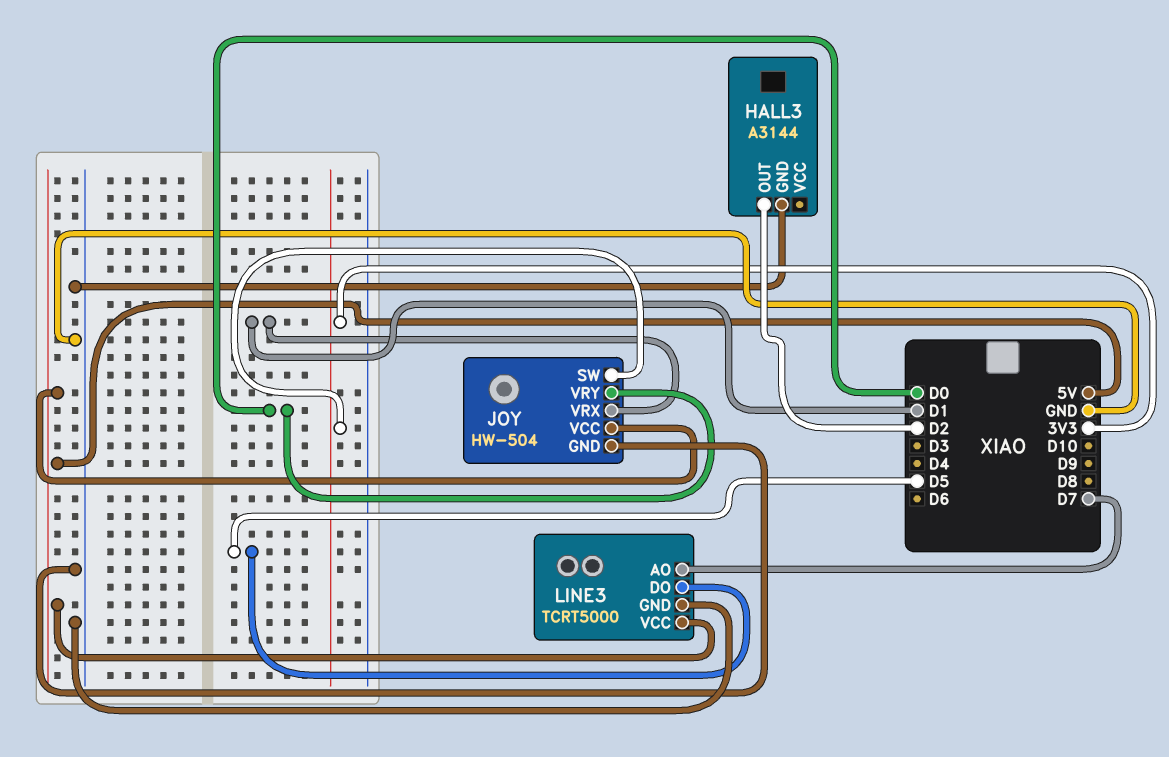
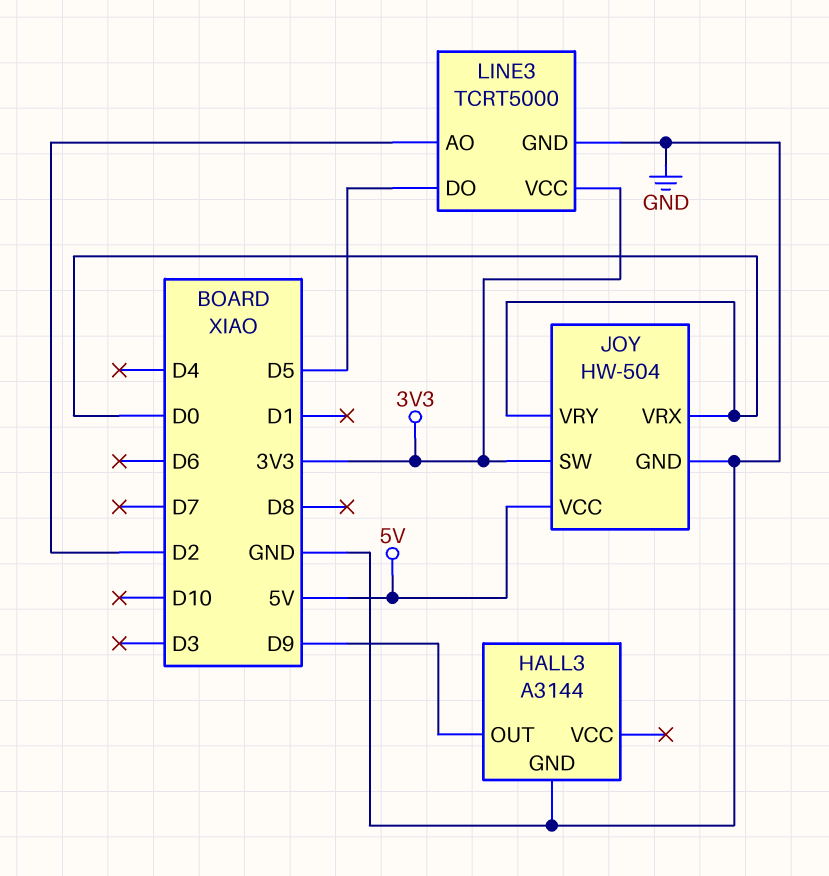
HALL3 pin OUT: D2 -> D9
JOY pin VRX: D1 -> D0
LINE3 pin AO: D7 -> D2
LINE3 pin VCC: 5V -> 3V3

